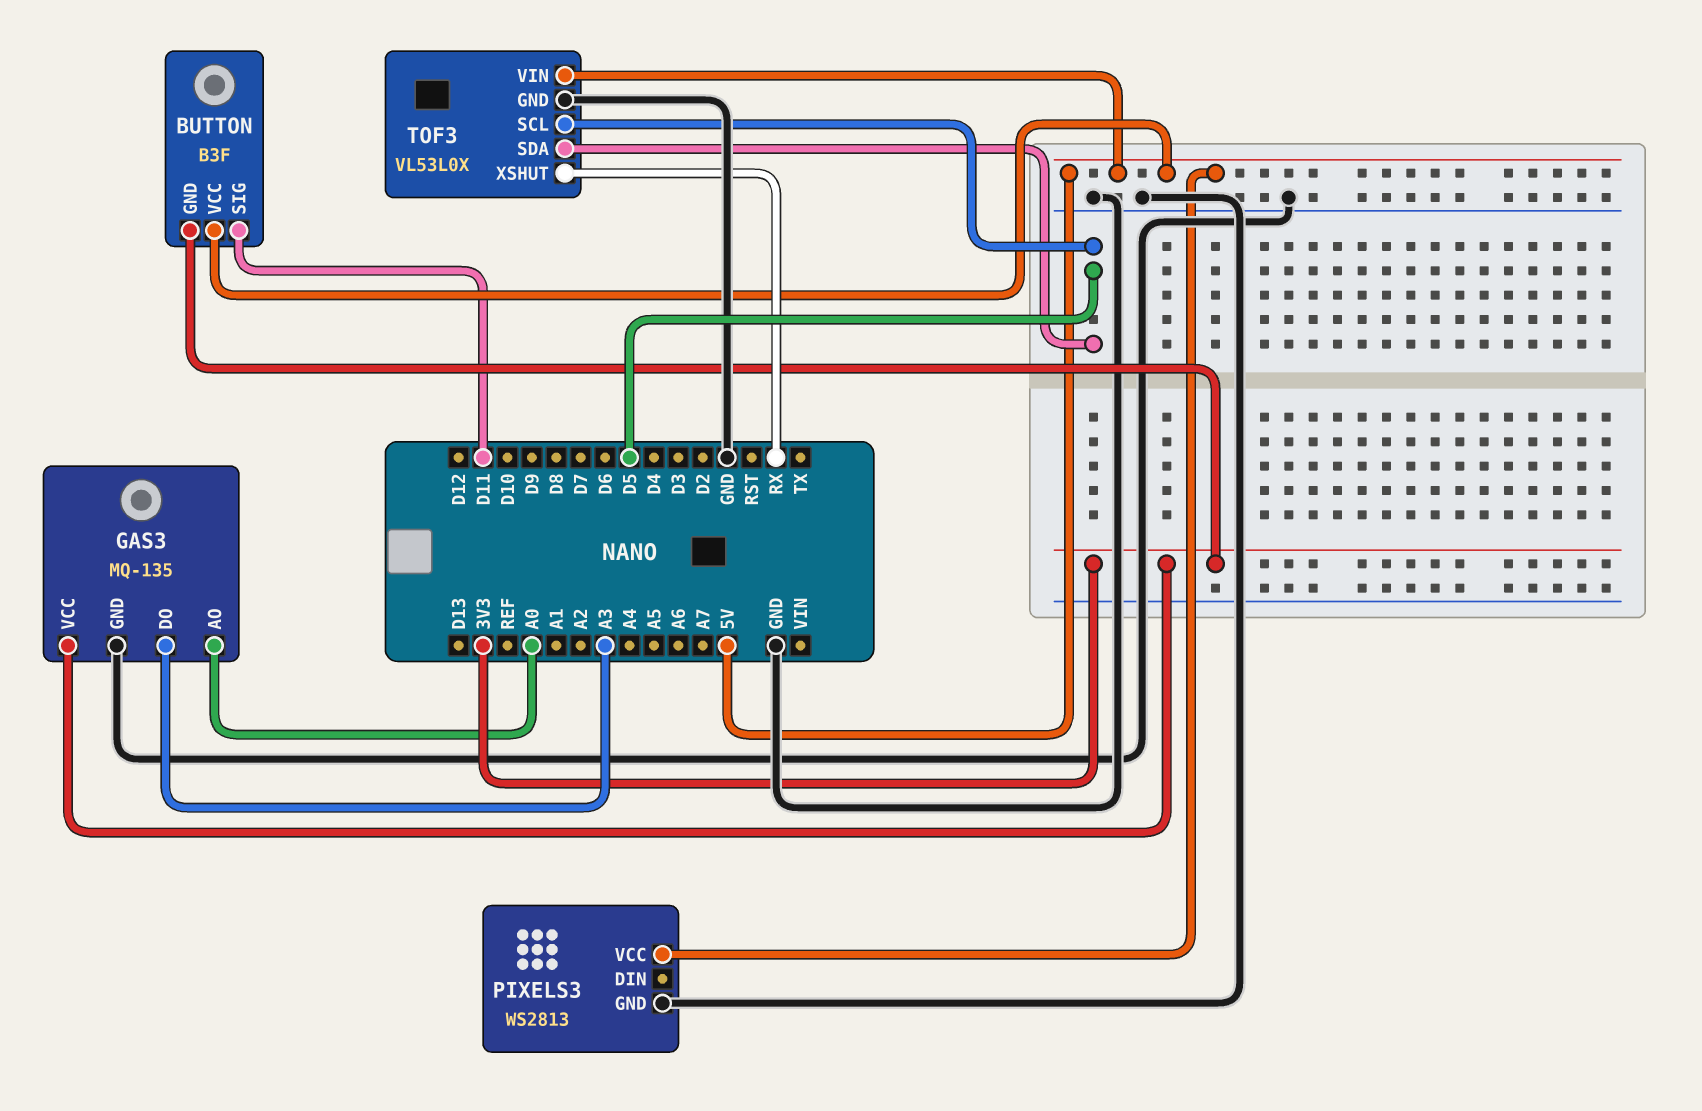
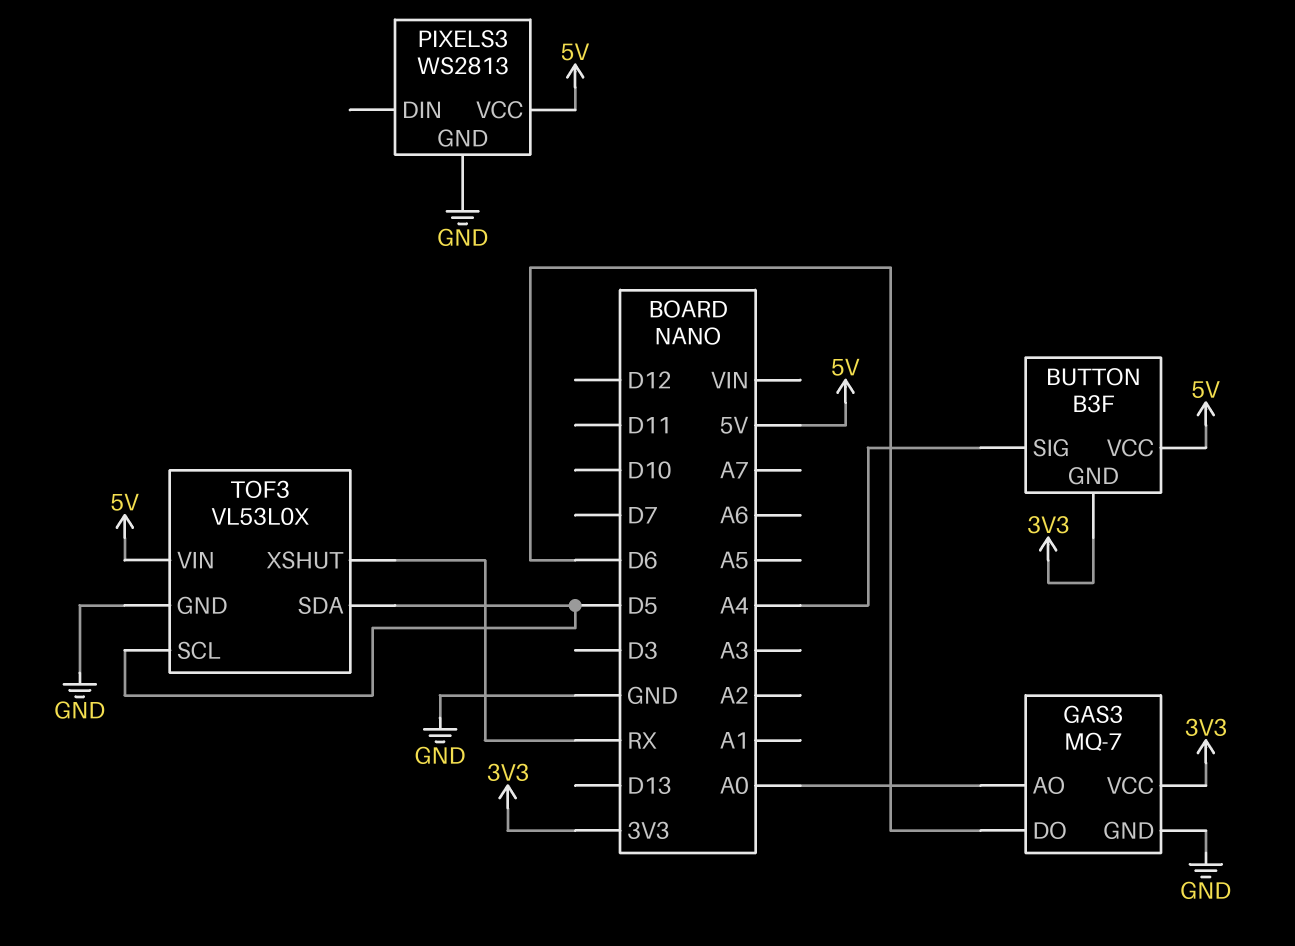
BUTTON pin SIG: D11 -> A4
GAS3: MQ-135 -> MQ-7
GAS3 pin DO: A3 -> D6

